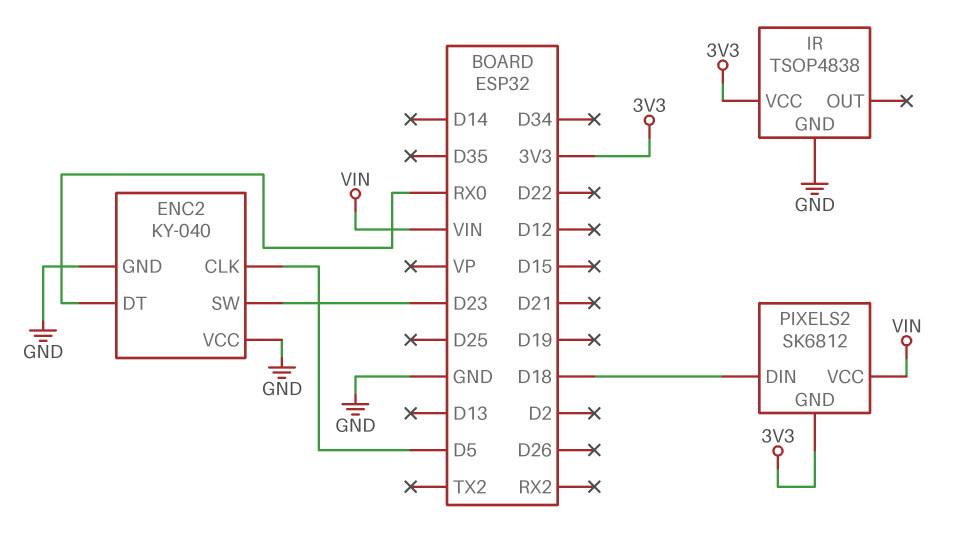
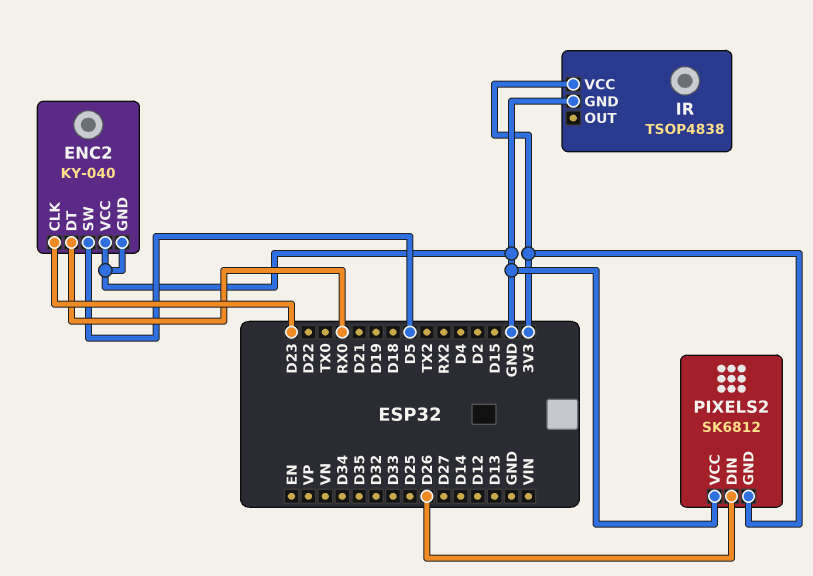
ENC2 pin CLK: D5 -> D23
ENC2 pin SW: D23 -> D5
PIXELS2 pin DIN: D18 -> D26
PIXELS2 pin VCC: VIN -> GND

